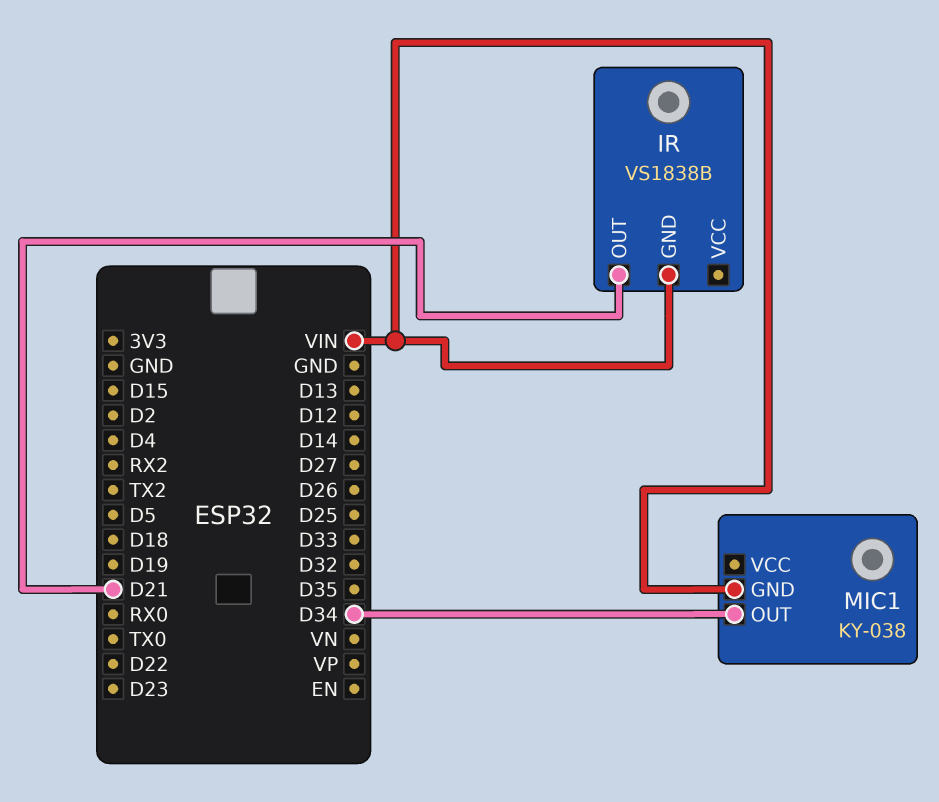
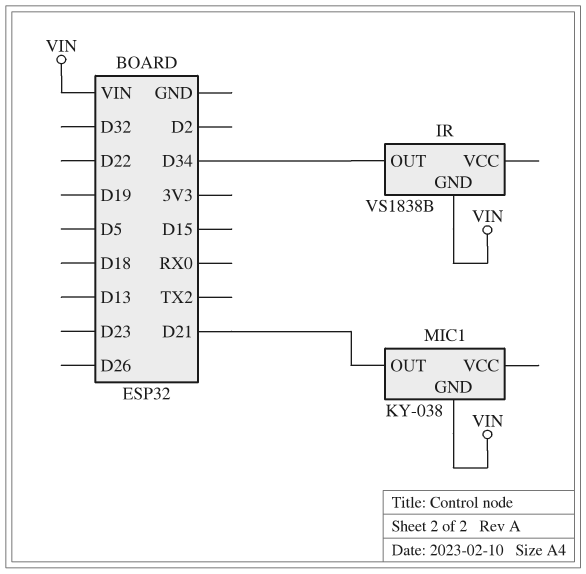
IR pin OUT: D21 -> D34
MIC1 pin OUT: D34 -> D21

